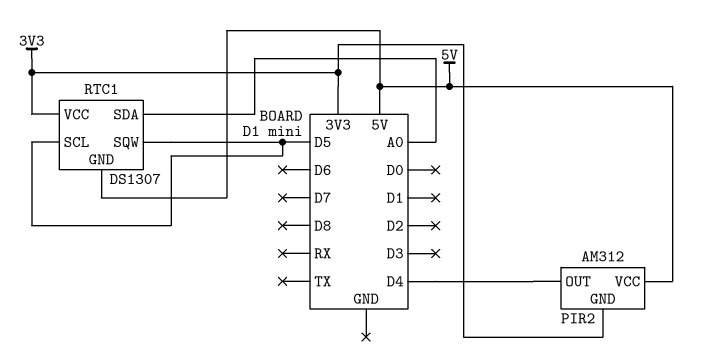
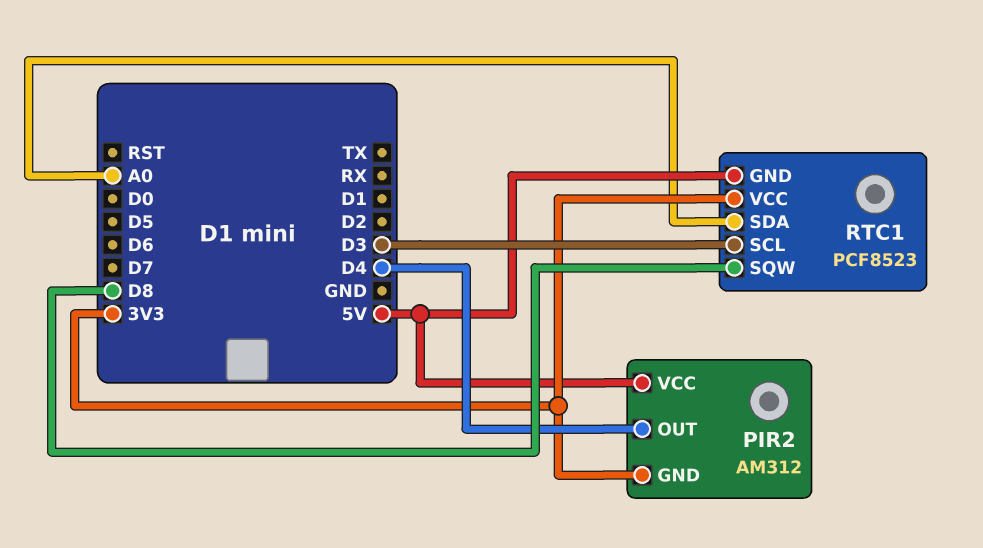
RTC1: DS1307 -> PCF8523
RTC1 pin SCL: D5 -> D3
RTC1 pin SQW: D5 -> D8

